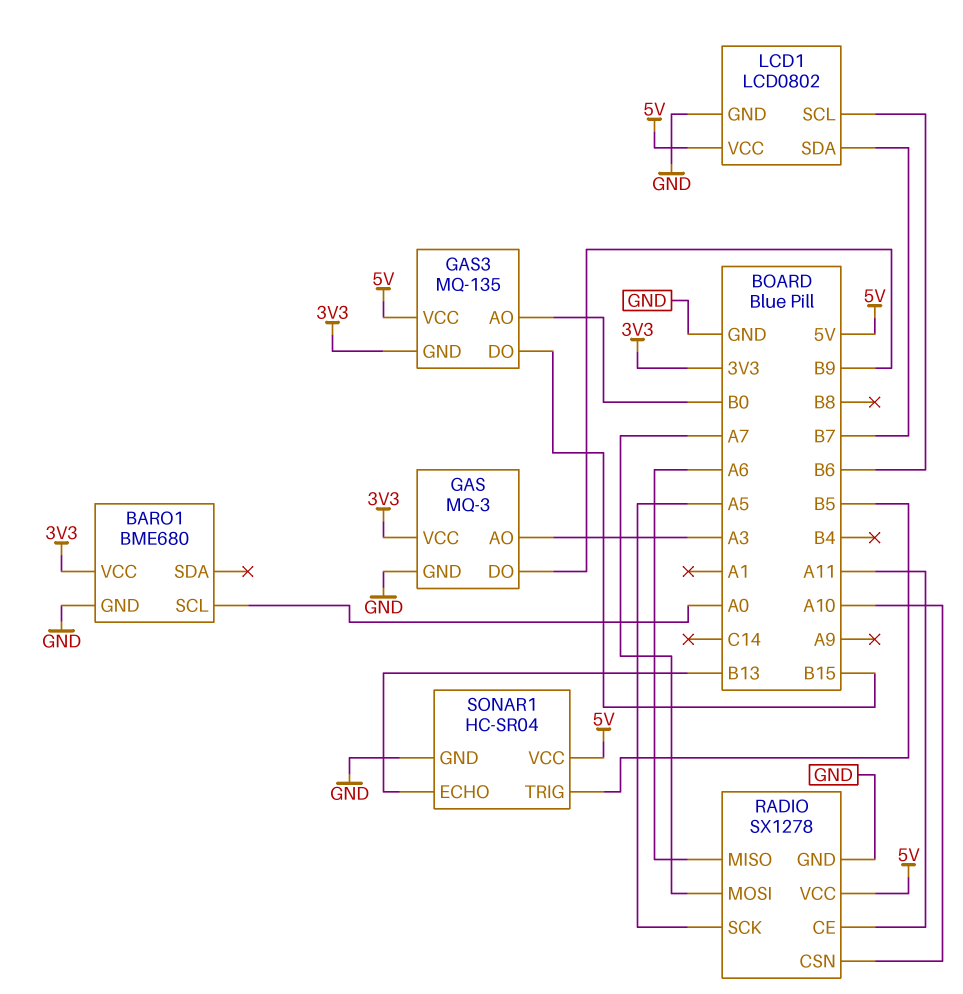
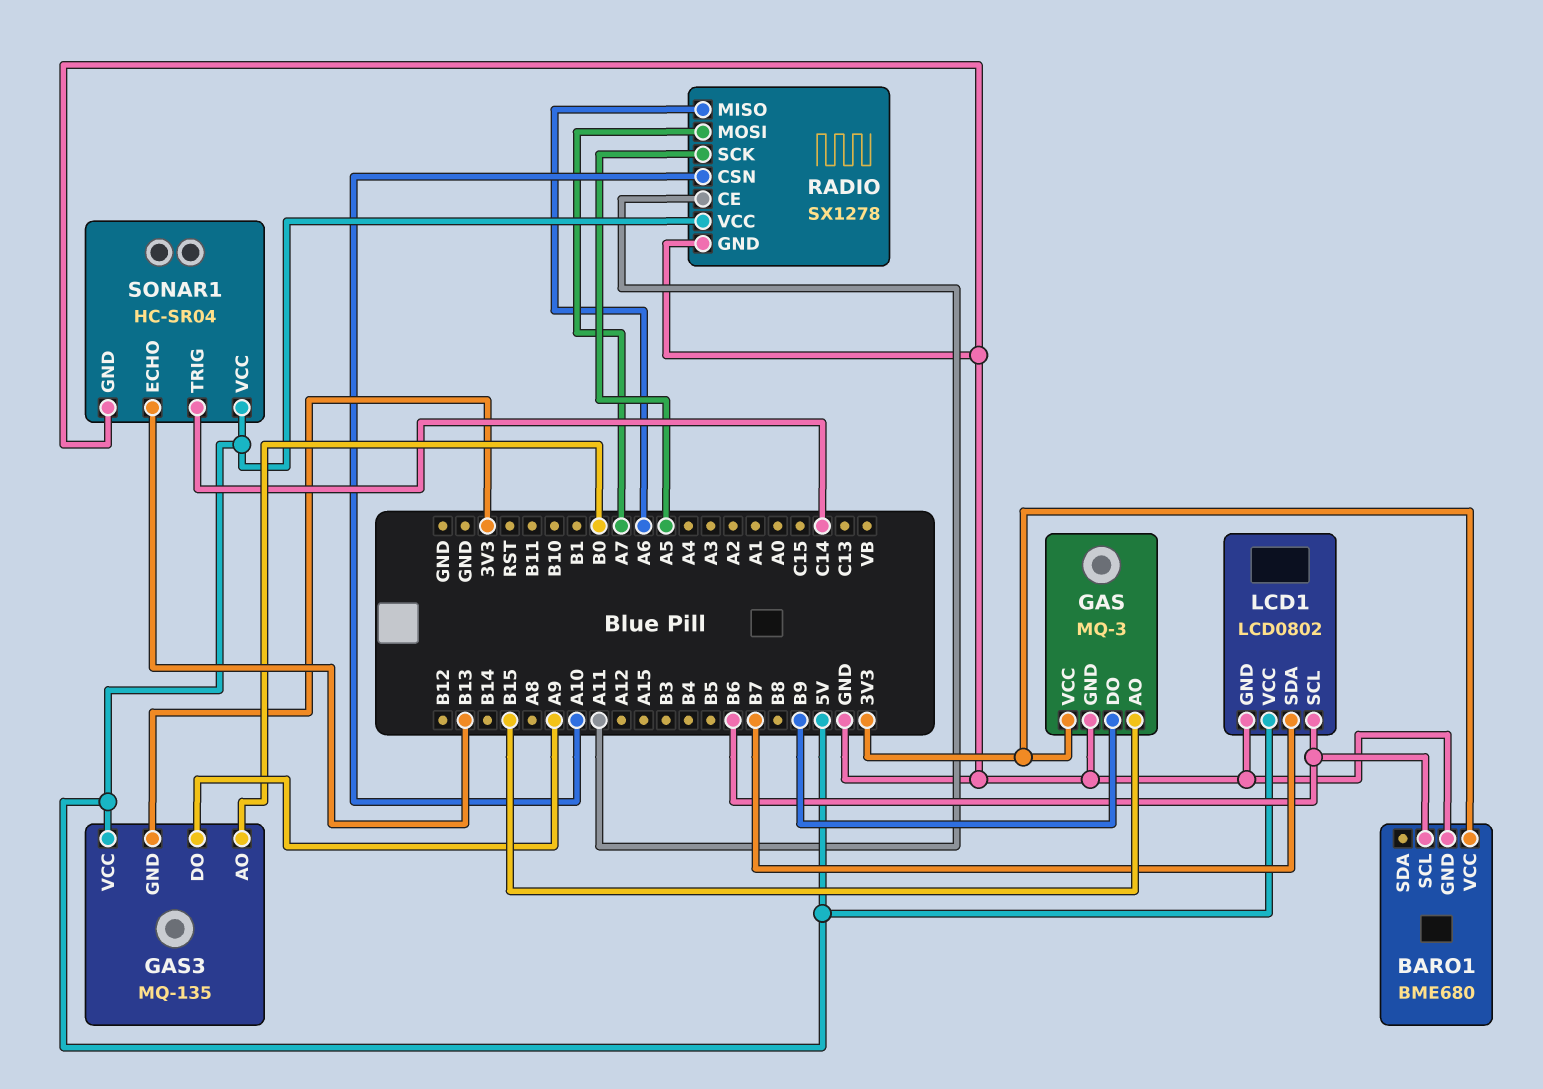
BARO1 pin SCL: A0 -> B6
GAS pin AO: A3 -> B15
GAS3 pin DO: B15 -> A9
SONAR1 pin TRIG: B5 -> C14

